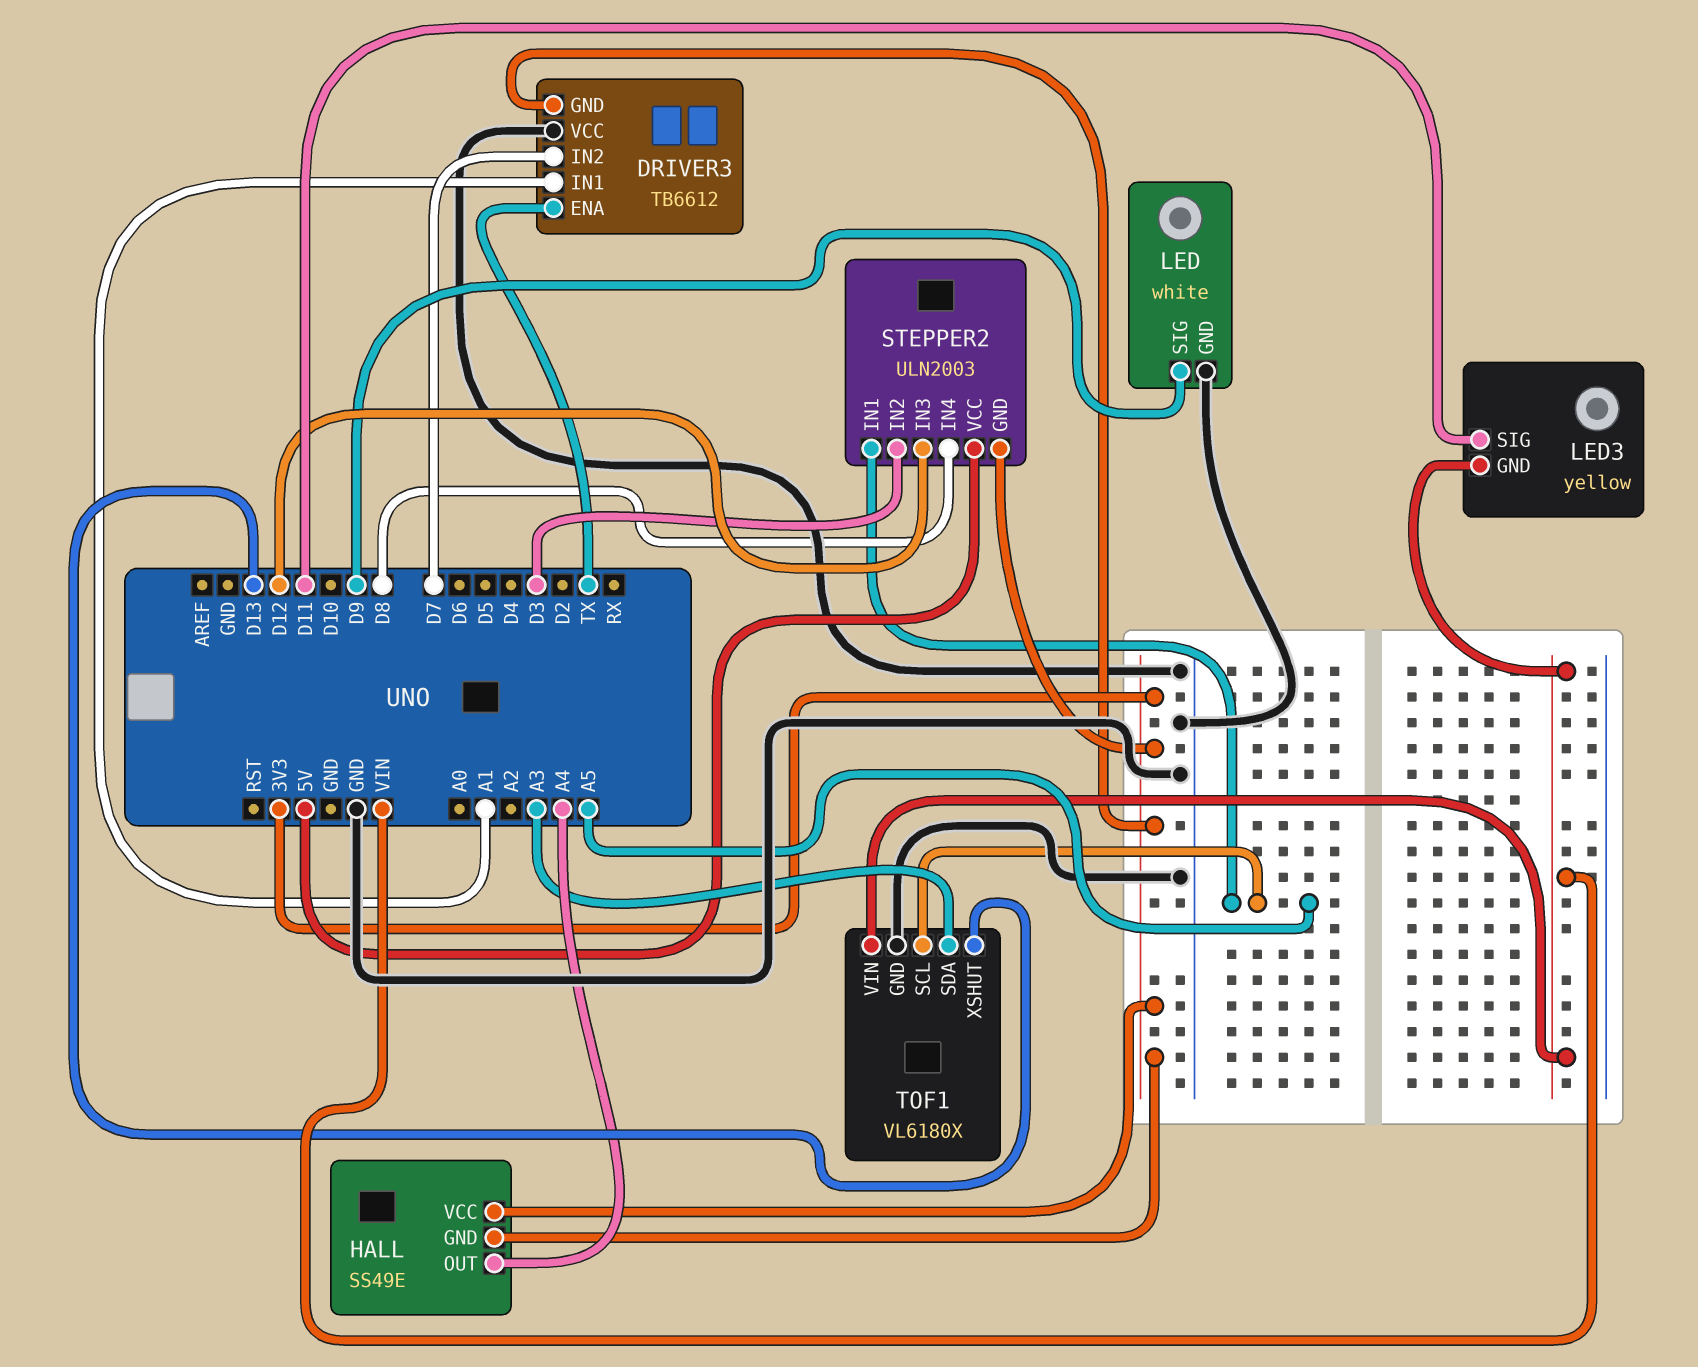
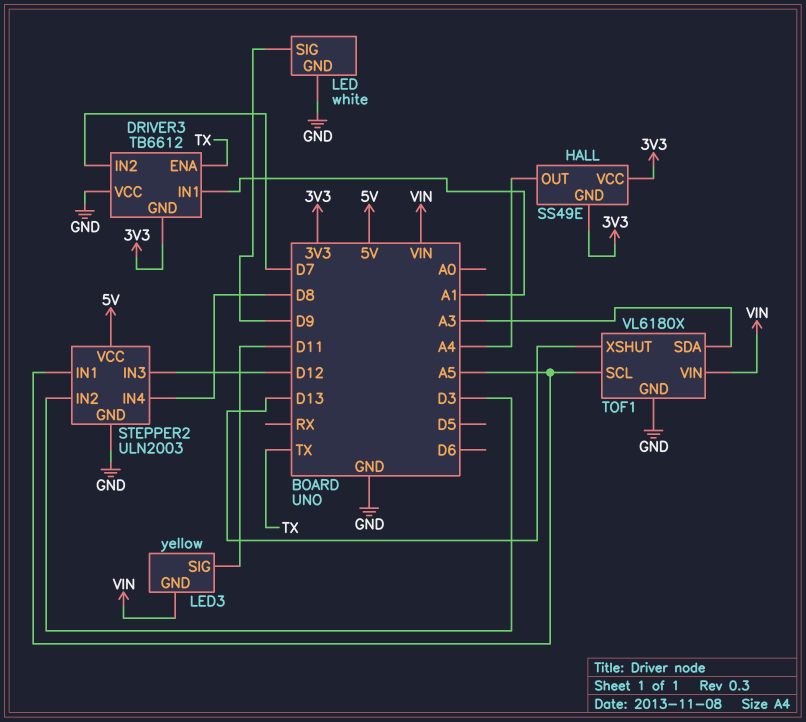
STEPPER2 pin GND: 3V3 -> GND

